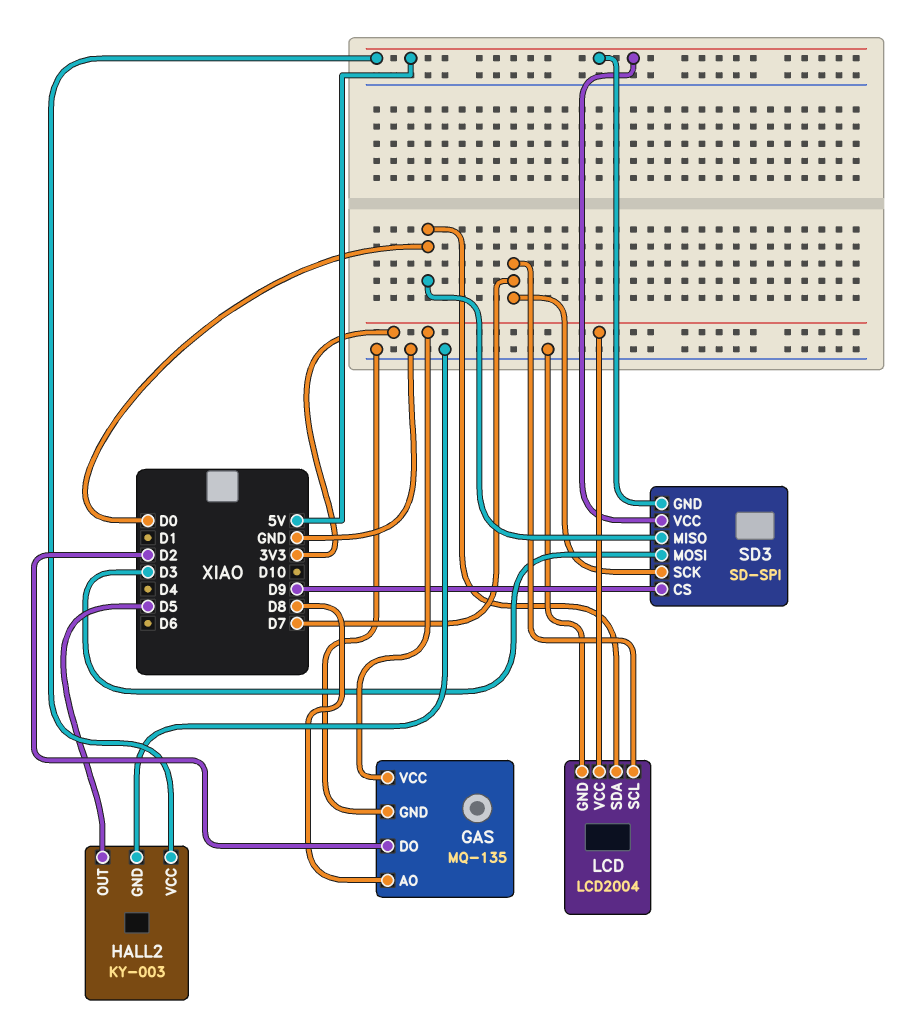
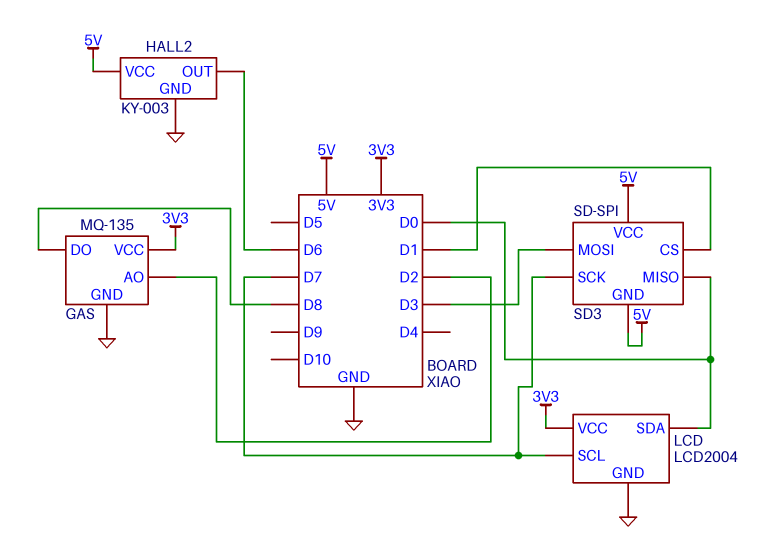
GAS pin AO: D8 -> D2
GAS pin DO: D2 -> D8
HALL2 pin OUT: D5 -> D6
SD3 pin CS: D9 -> D1

